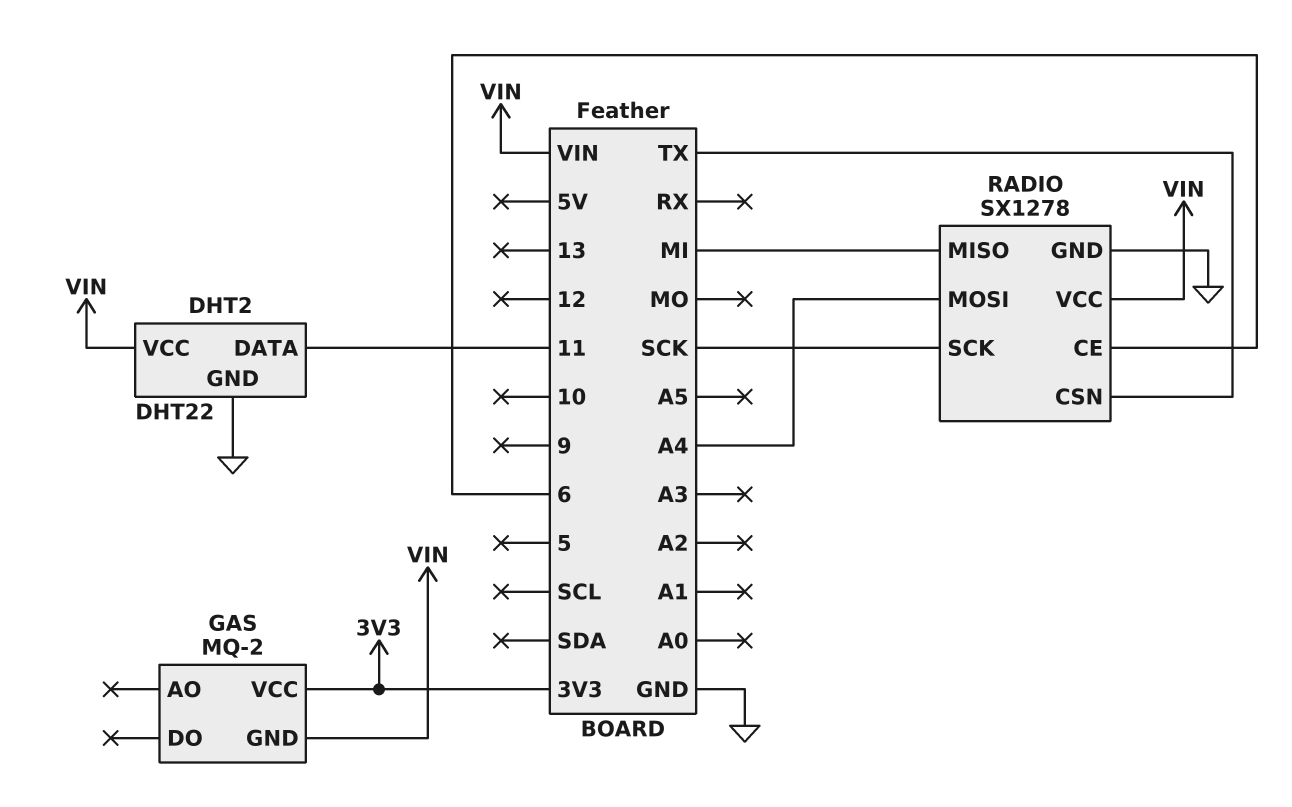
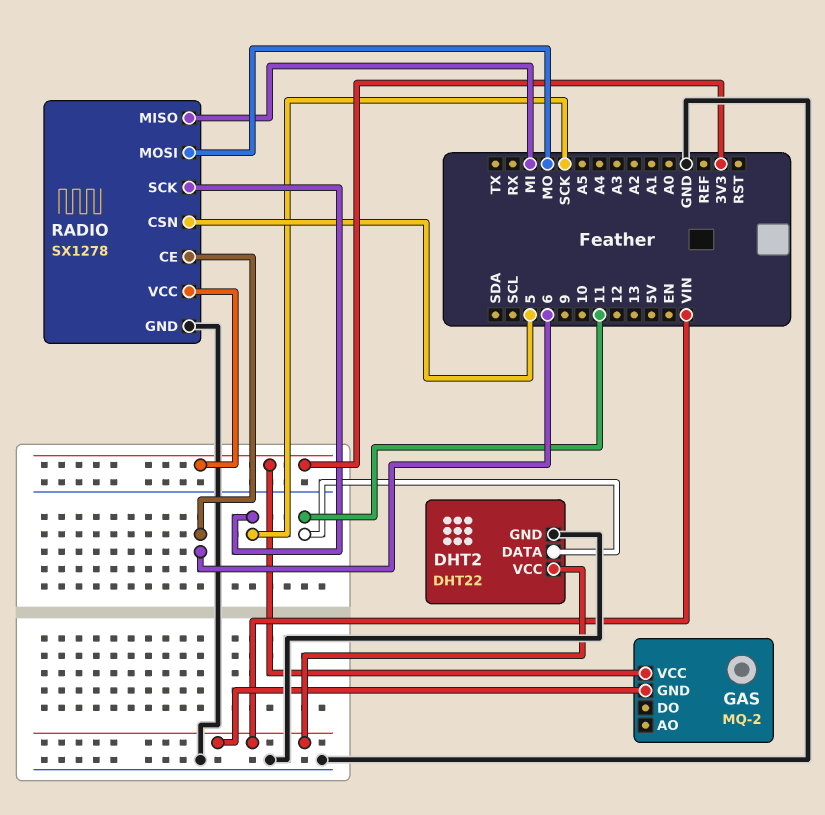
RADIO pin CSN: TX -> 5
RADIO pin MOSI: A4 -> MO
RADIO pin VCC: VIN -> 3V3

